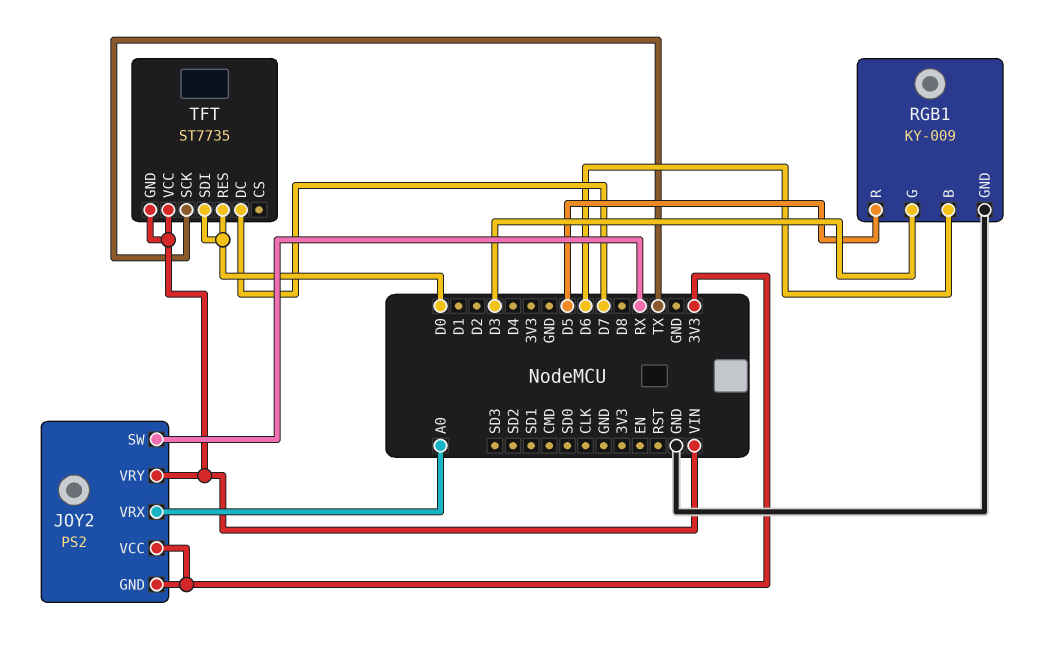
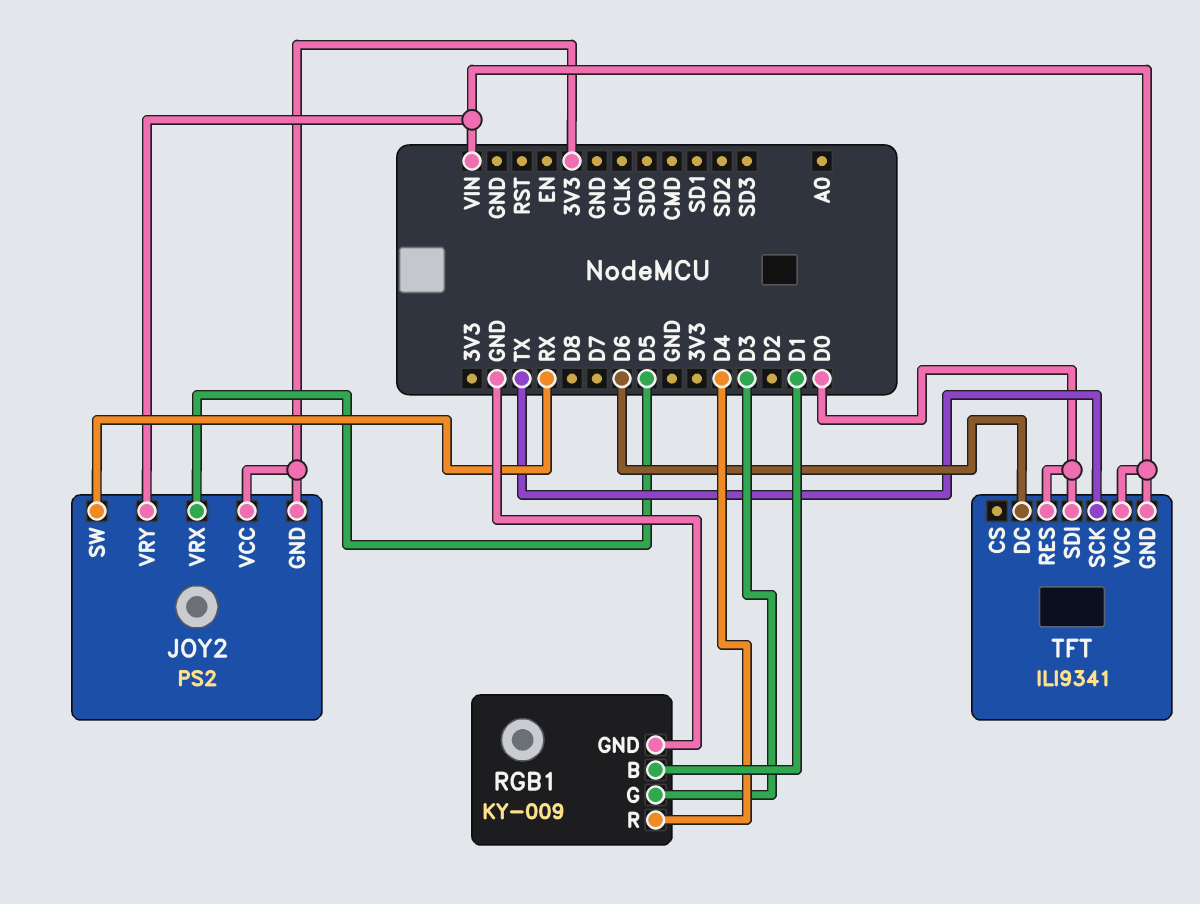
JOY2 pin VRX: A0 -> D5
RGB1 pin B: D6 -> D1
RGB1 pin R: D5 -> D4
TFT: ST7735 -> ILI9341
TFT pin DC: D7 -> D6

